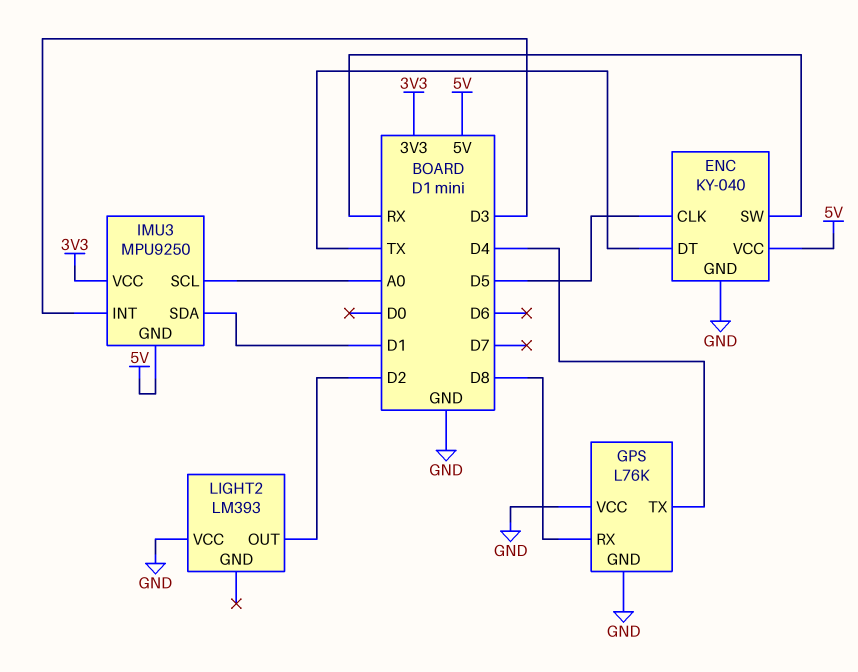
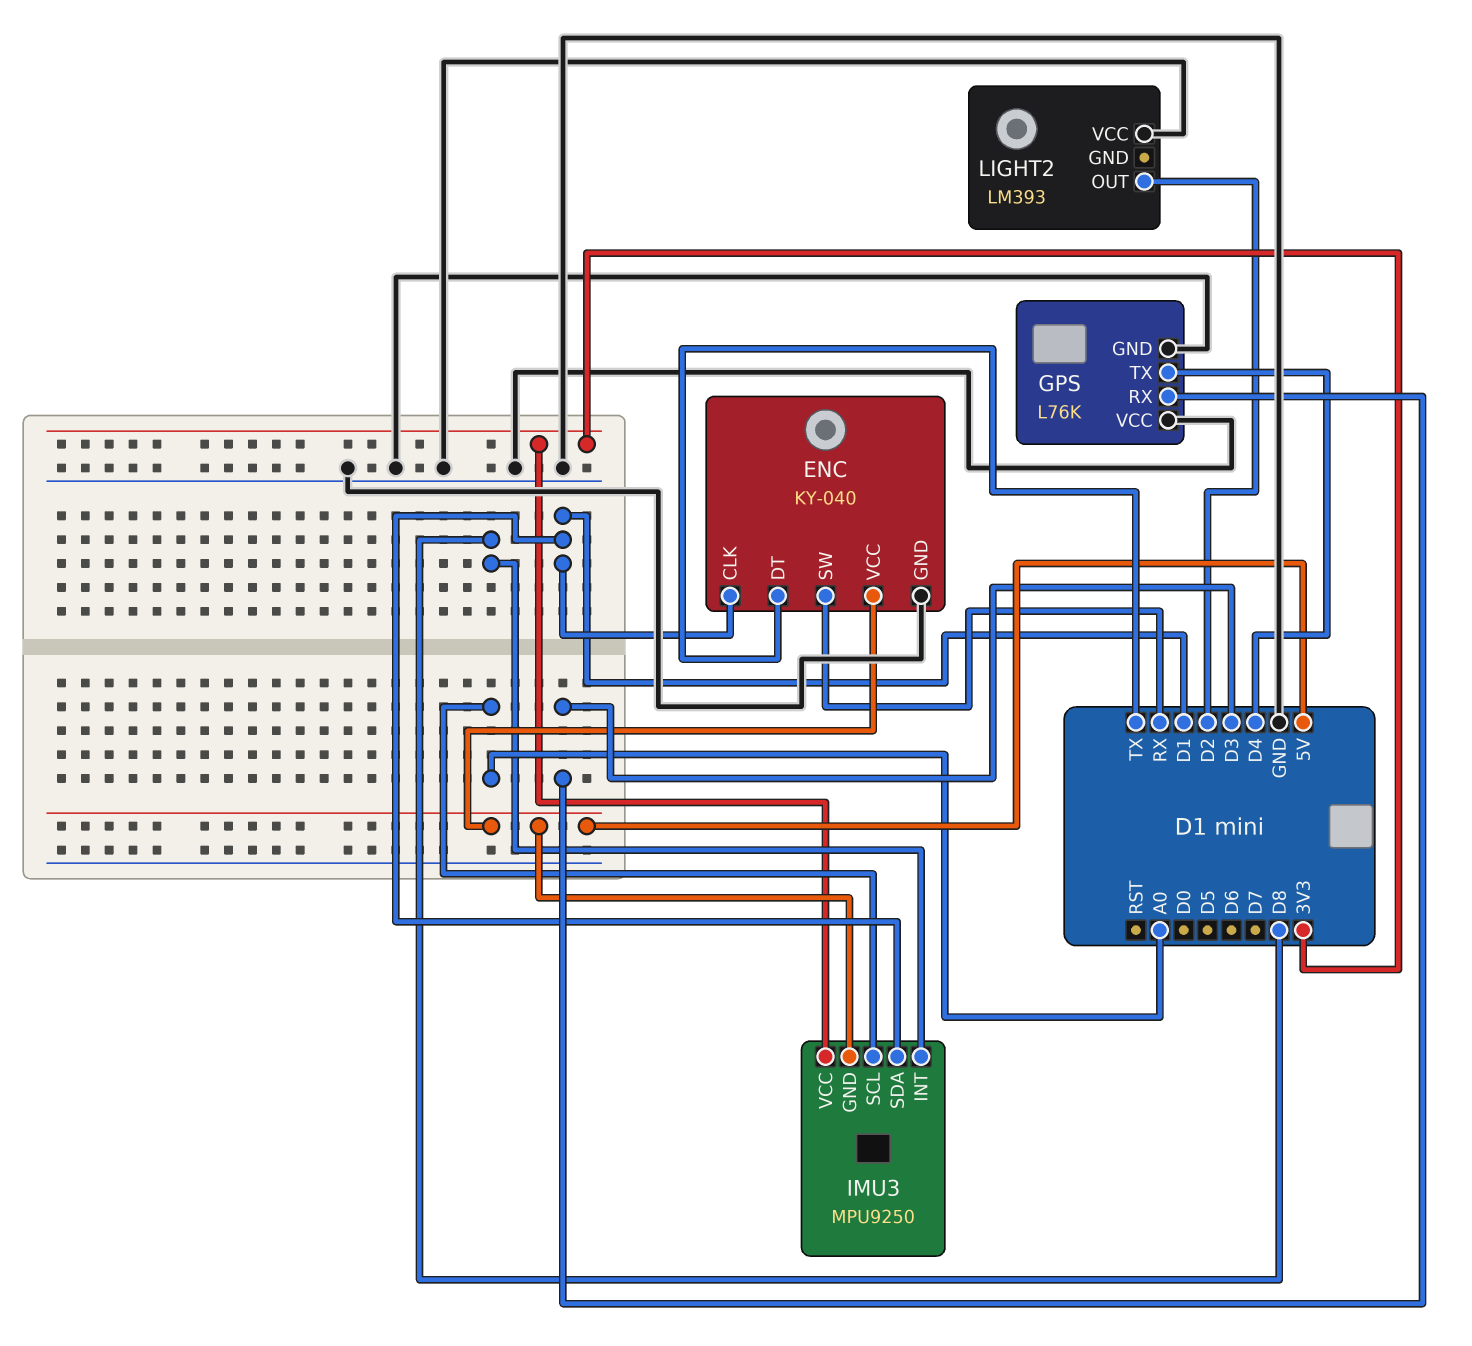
ENC pin CLK: D5 -> D1
GPS pin RX: D8 -> D3
IMU3 pin INT: D3 -> D8

